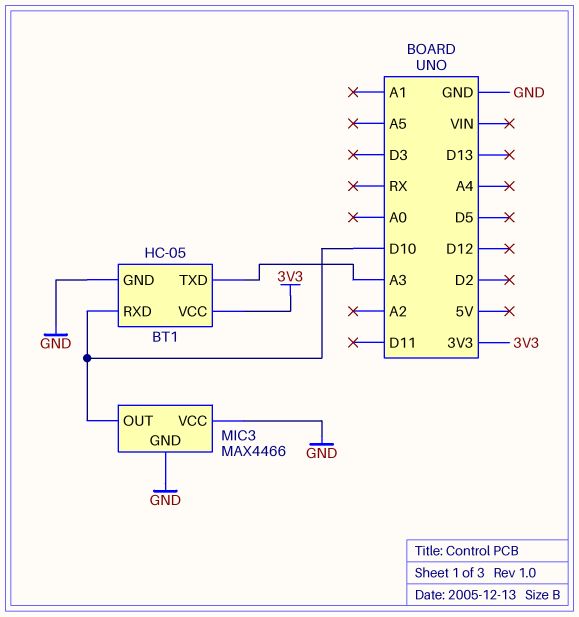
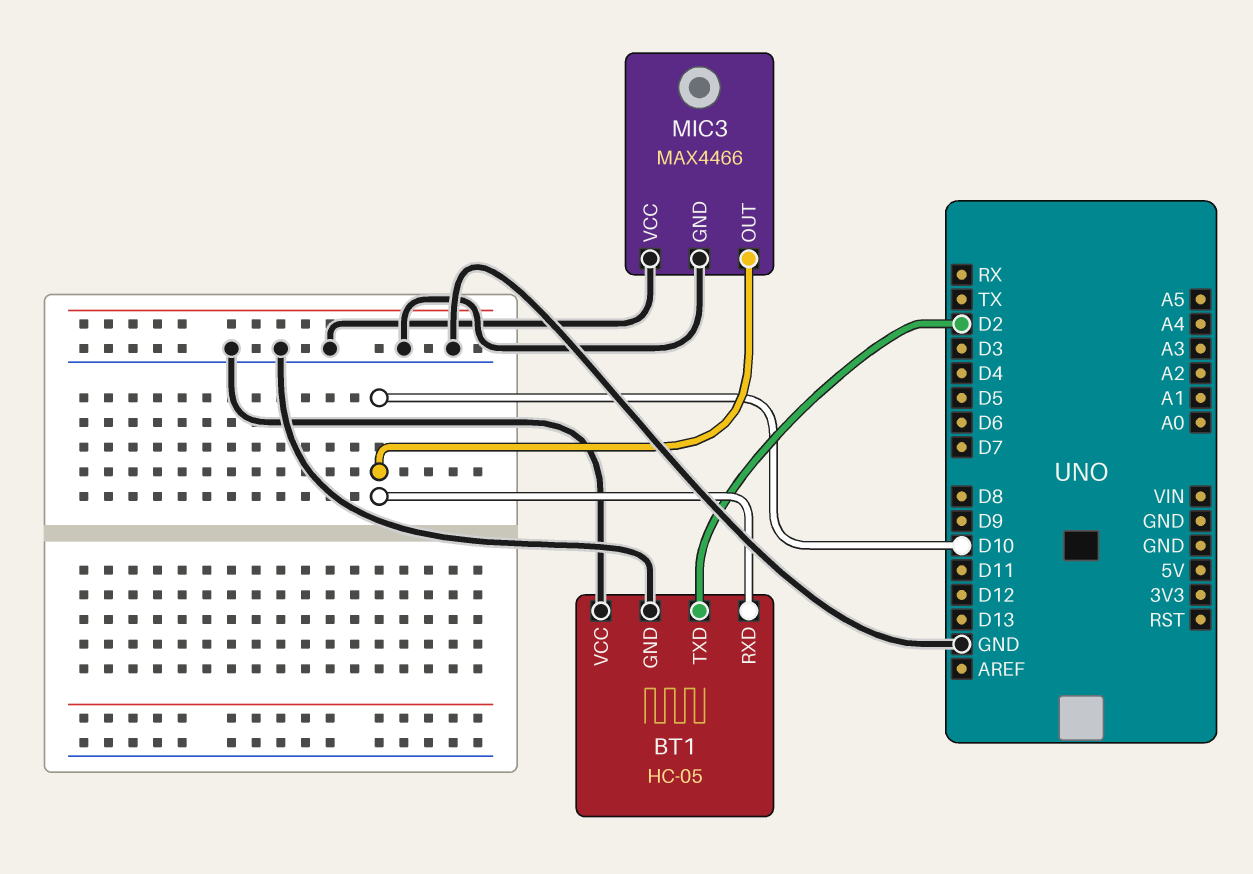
BT1 pin TXD: A3 -> D2
BT1 pin VCC: 3V3 -> GND

